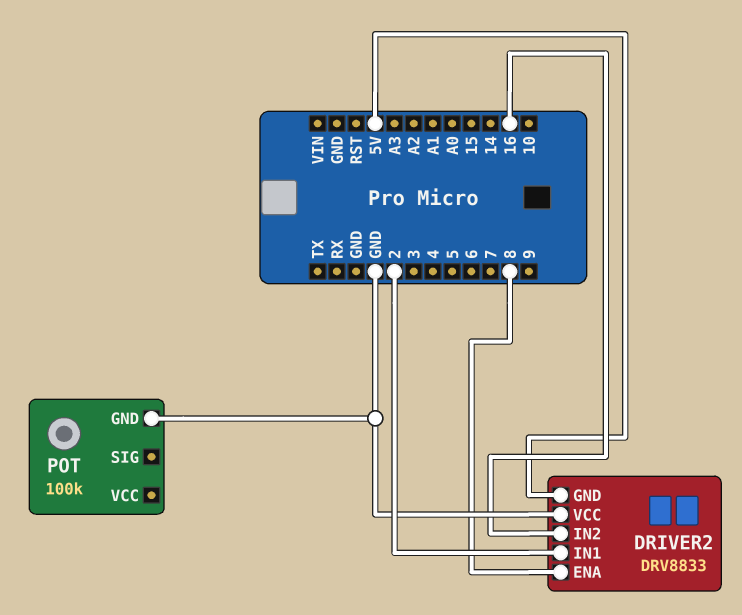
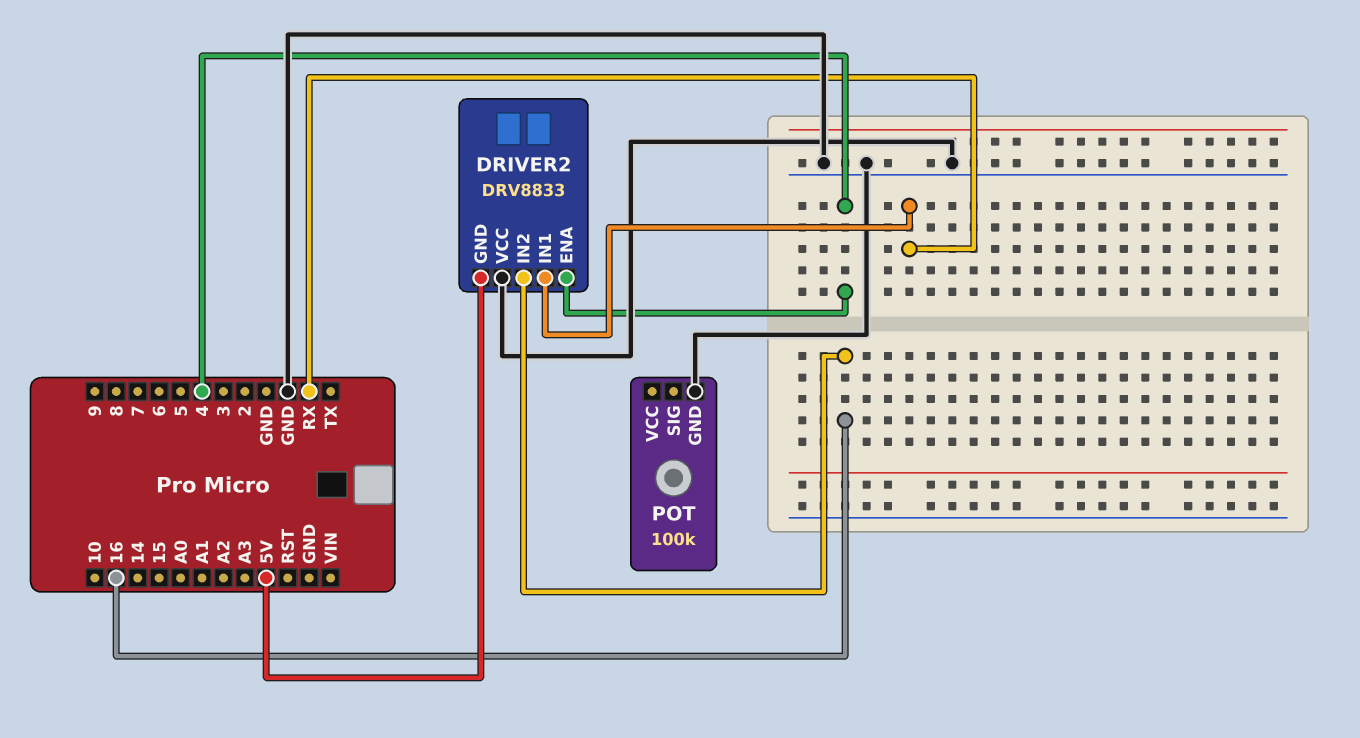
DRIVER2 pin ENA: 8 -> 4
DRIVER2 pin IN1: 2 -> RX

